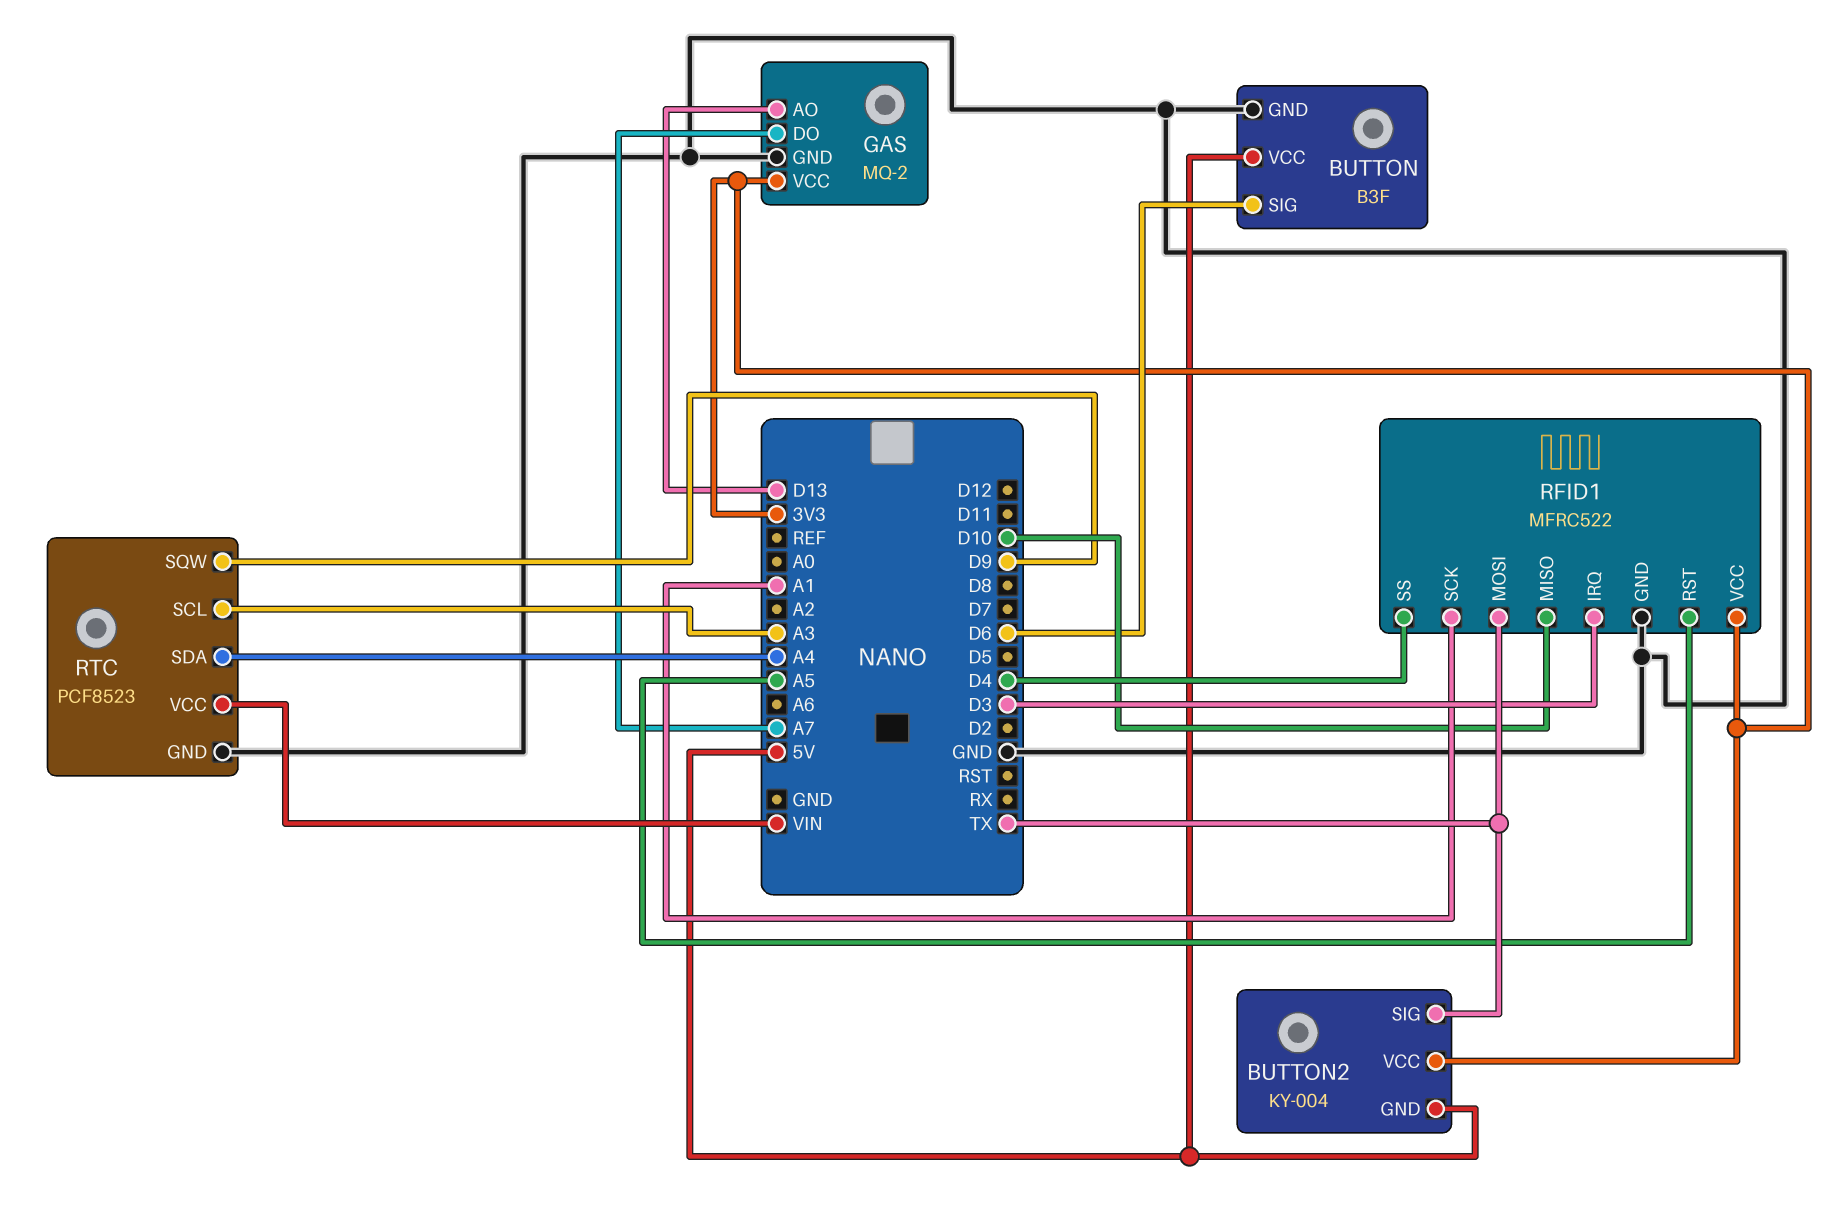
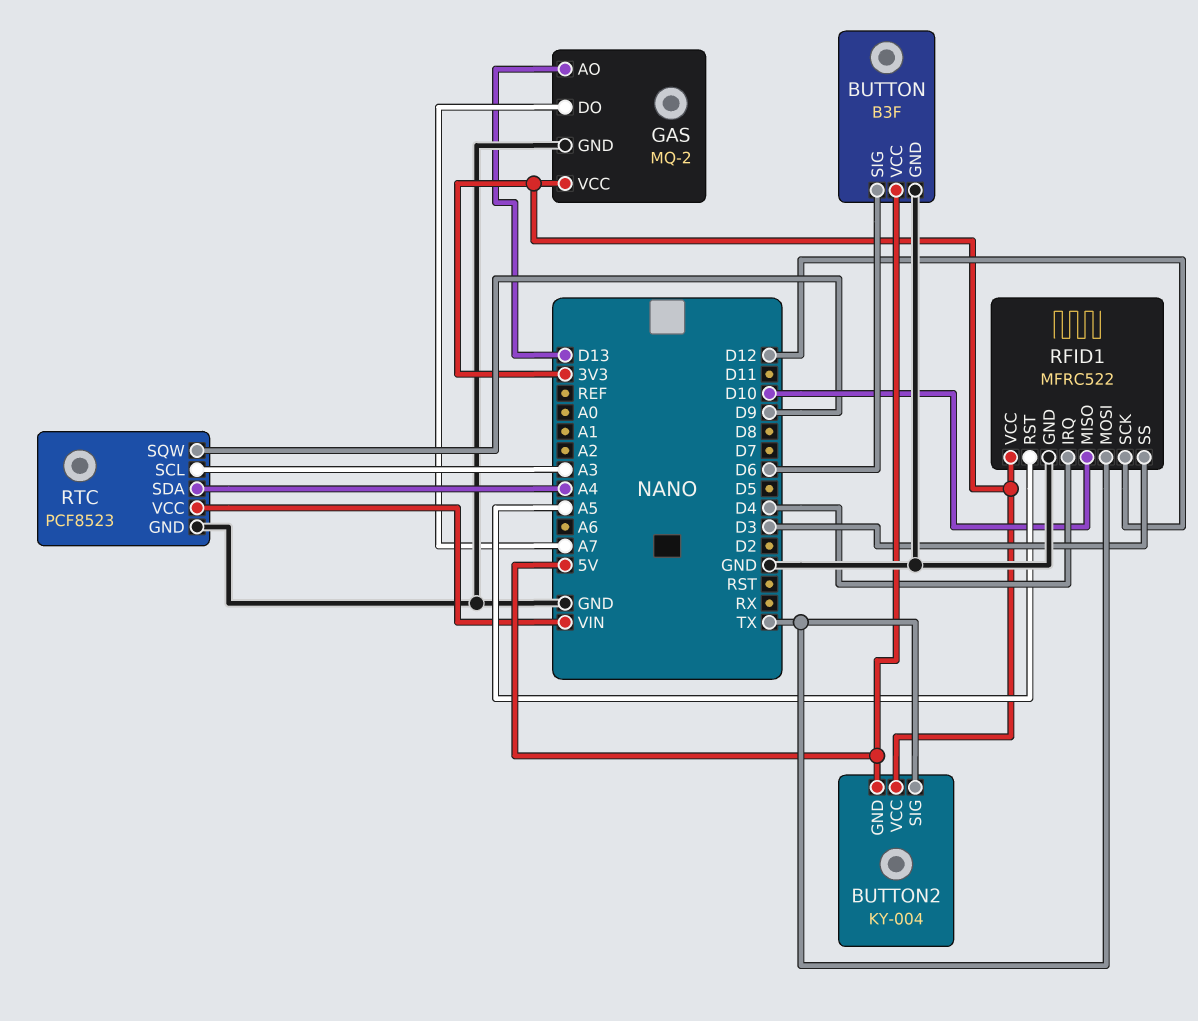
RFID1 pin IRQ: D3 -> D4
RFID1 pin SCK: A1 -> D12
RFID1 pin SS: D4 -> D3

